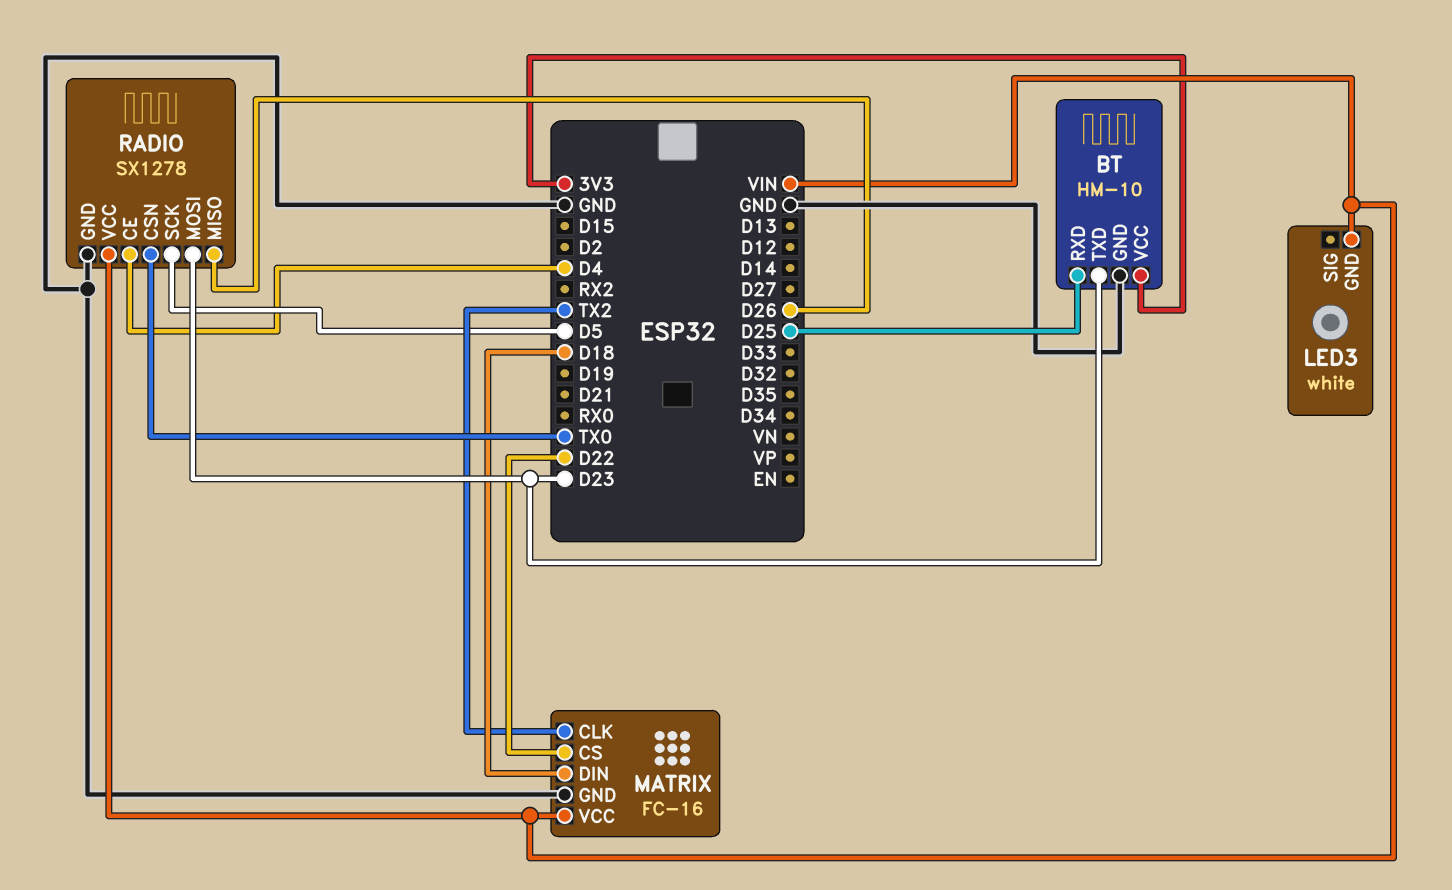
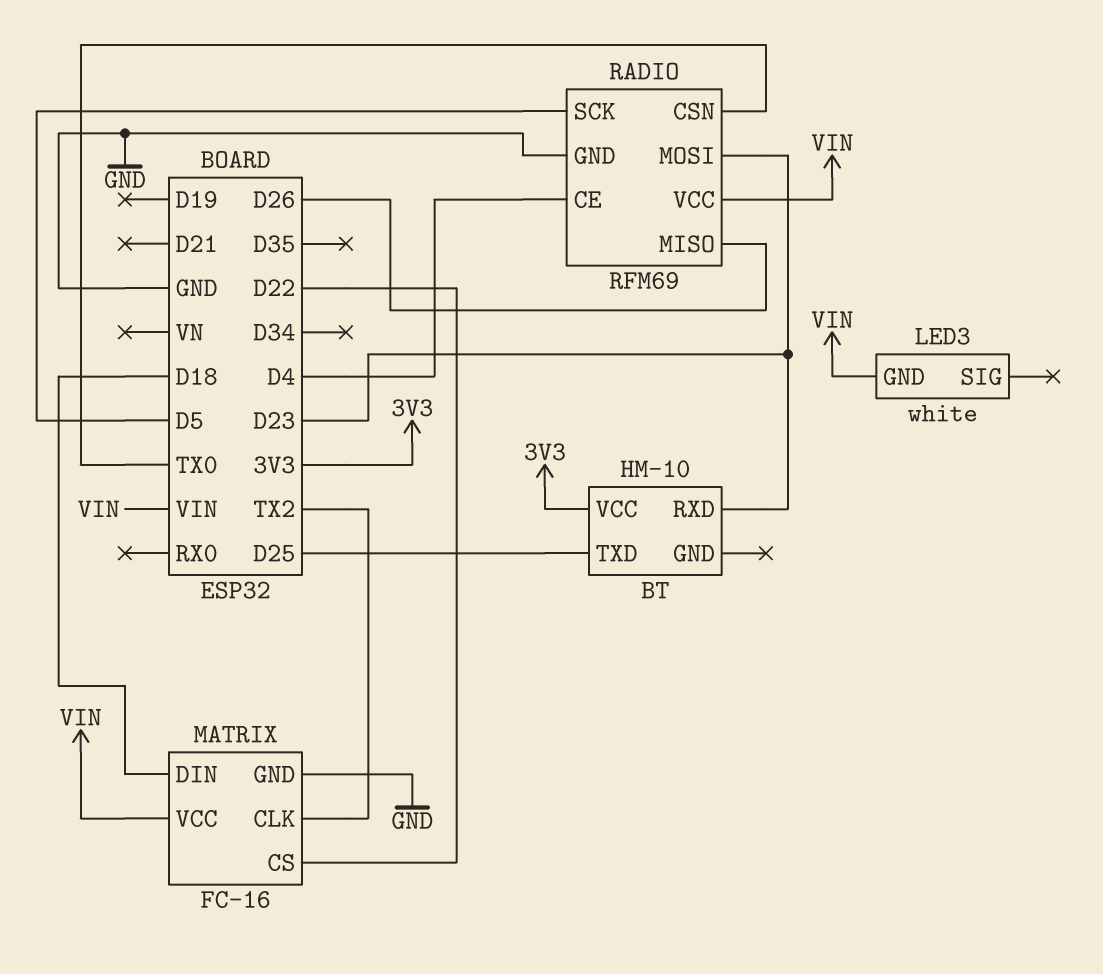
BT pin GND: GND -> none
BT pin RXD: D25 -> D23
BT pin TXD: D23 -> D25
RADIO: SX1278 -> RFM69

